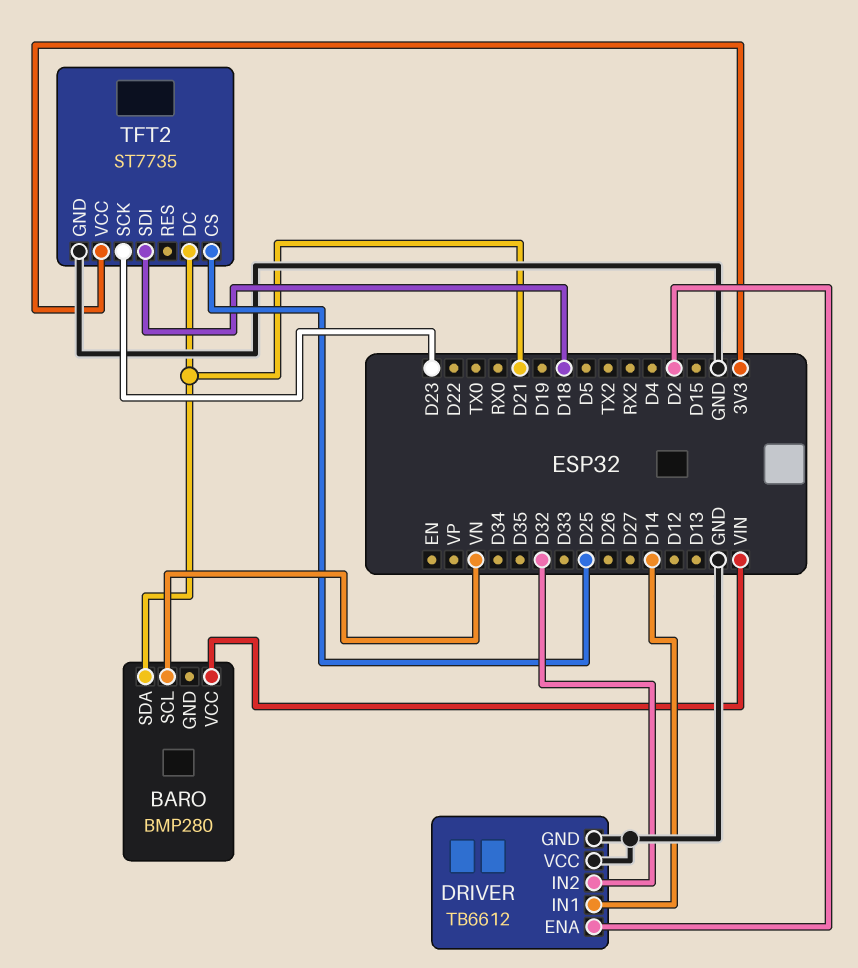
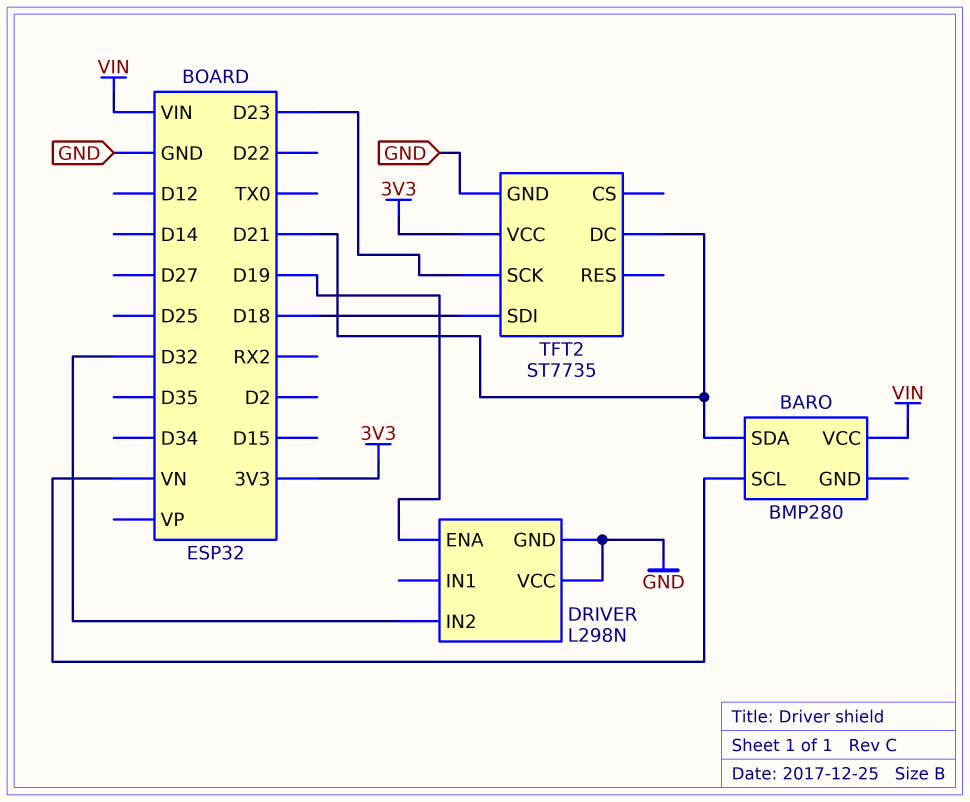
DRIVER: TB6612 -> L298N
DRIVER pin ENA: D2 -> D19
DRIVER pin IN1: D14 -> none
TFT2 pin CS: D25 -> none

